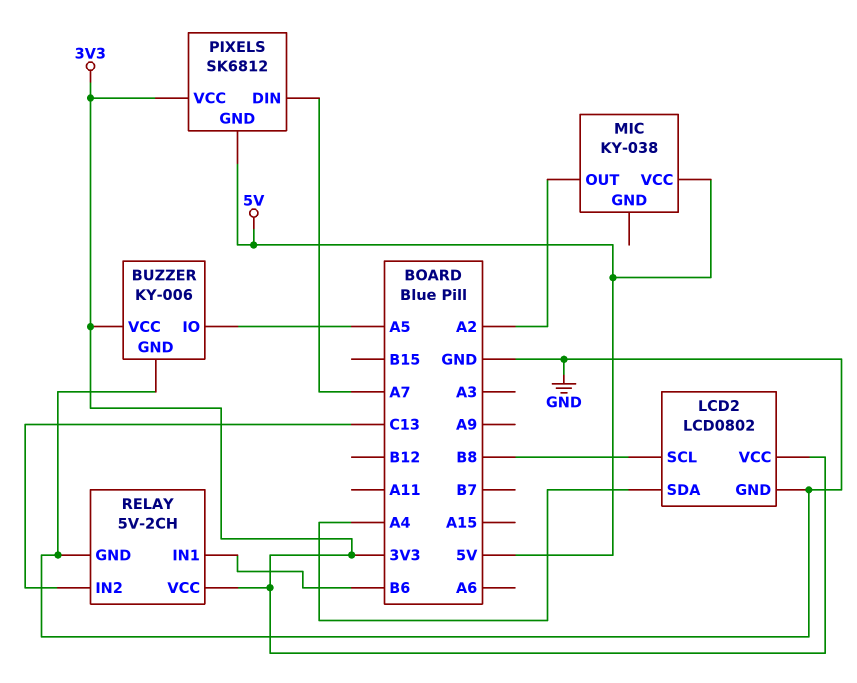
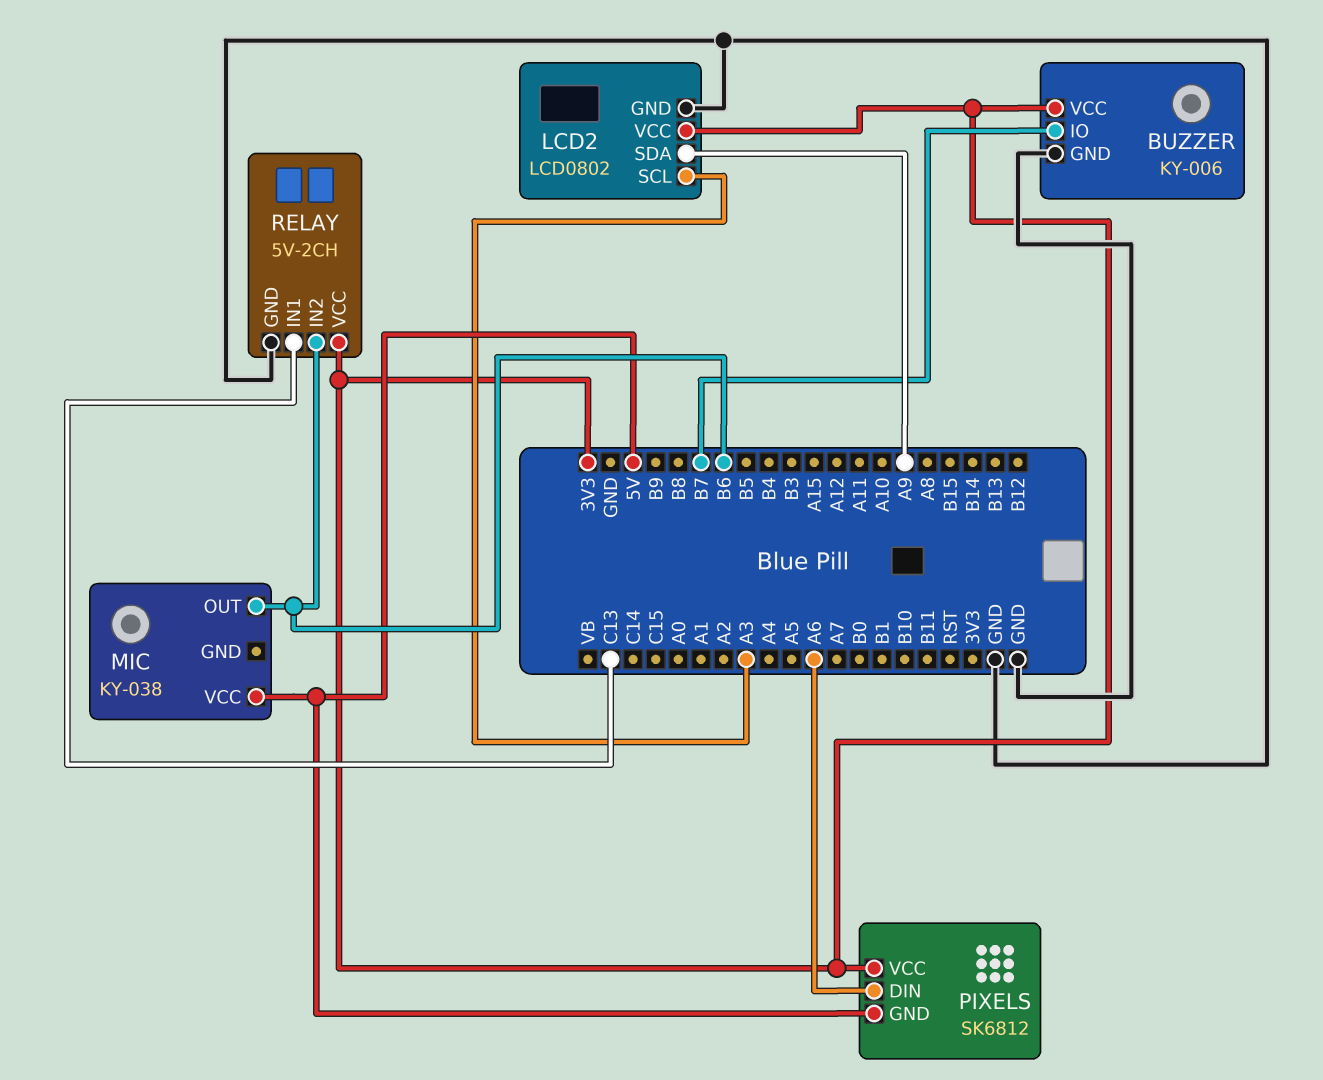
BUZZER pin IO: A5 -> B7
LCD2 pin SCL: B8 -> A3
LCD2 pin SDA: A4 -> A9
MIC pin OUT: A2 -> B6
PIXELS pin DIN: A7 -> A6
RELAY pin IN1: B6 -> C13
RELAY pin IN2: C13 -> B6

